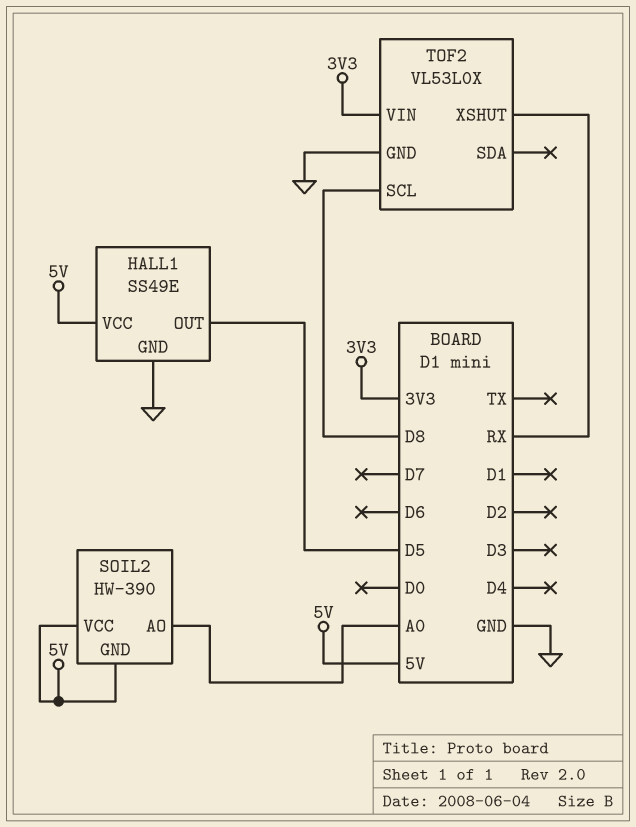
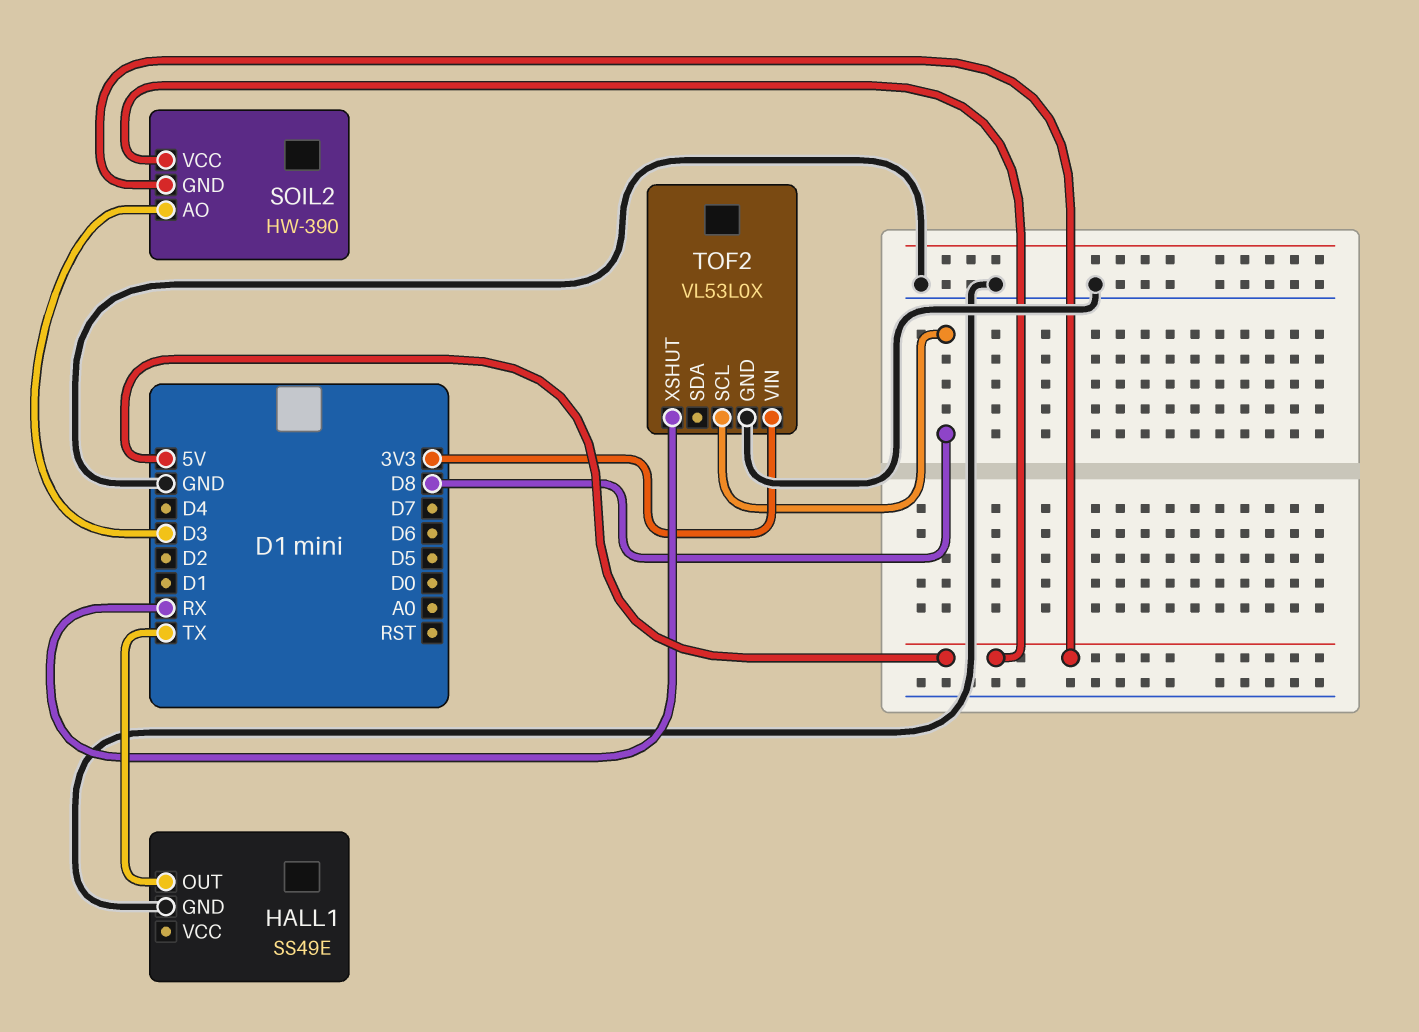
HALL1 pin OUT: D5 -> TX
HALL1 pin VCC: 5V -> none
SOIL2 pin AO: A0 -> D3

